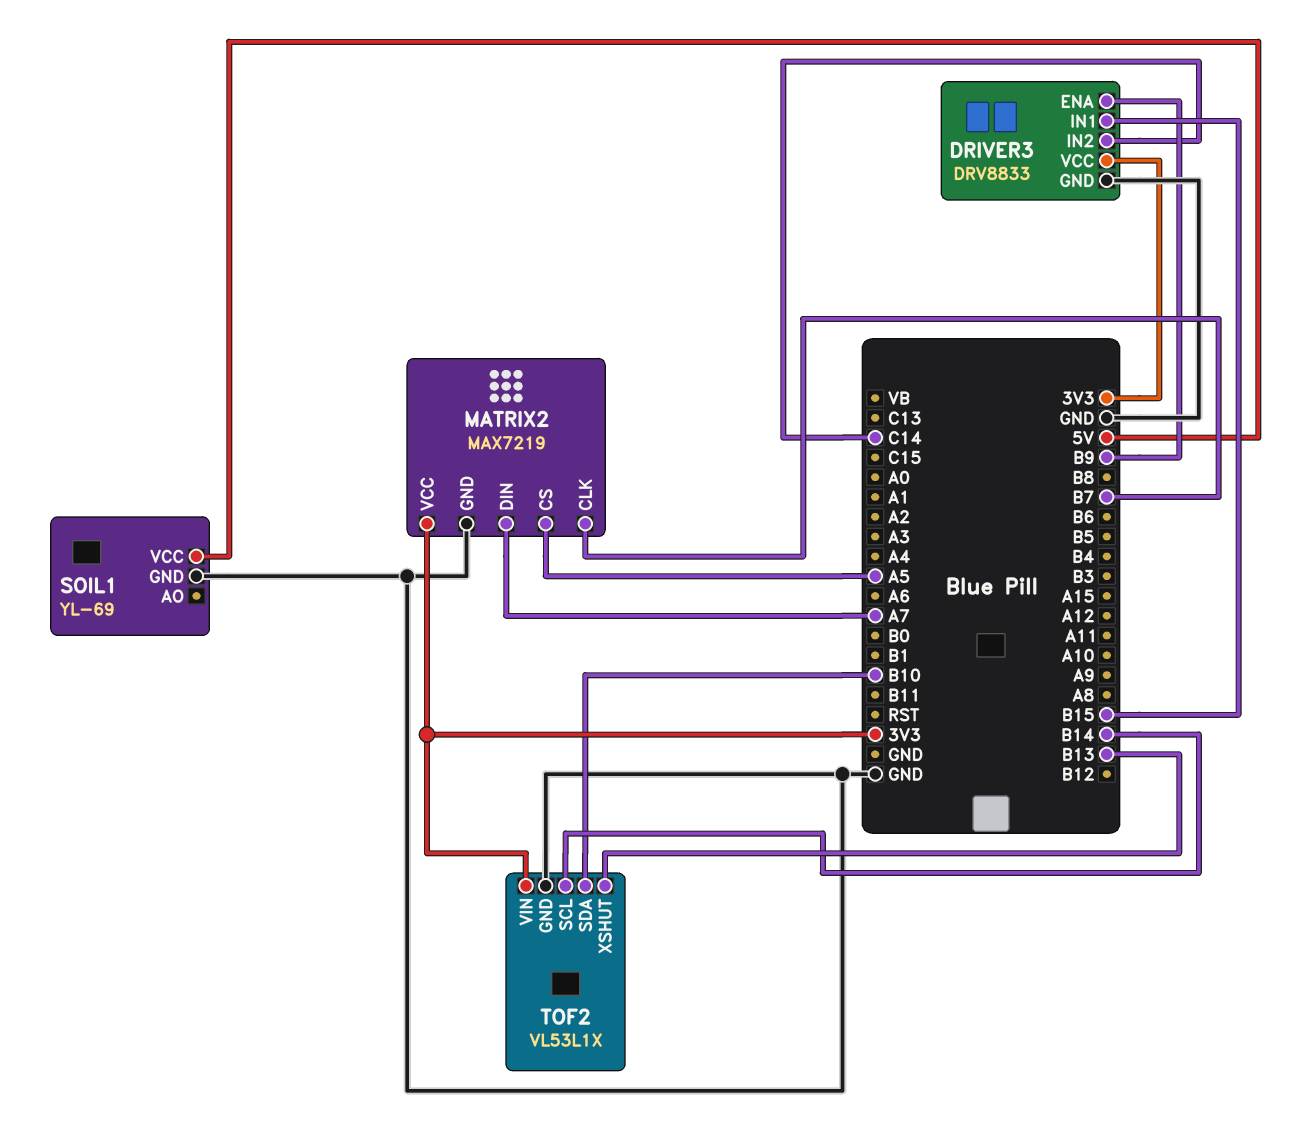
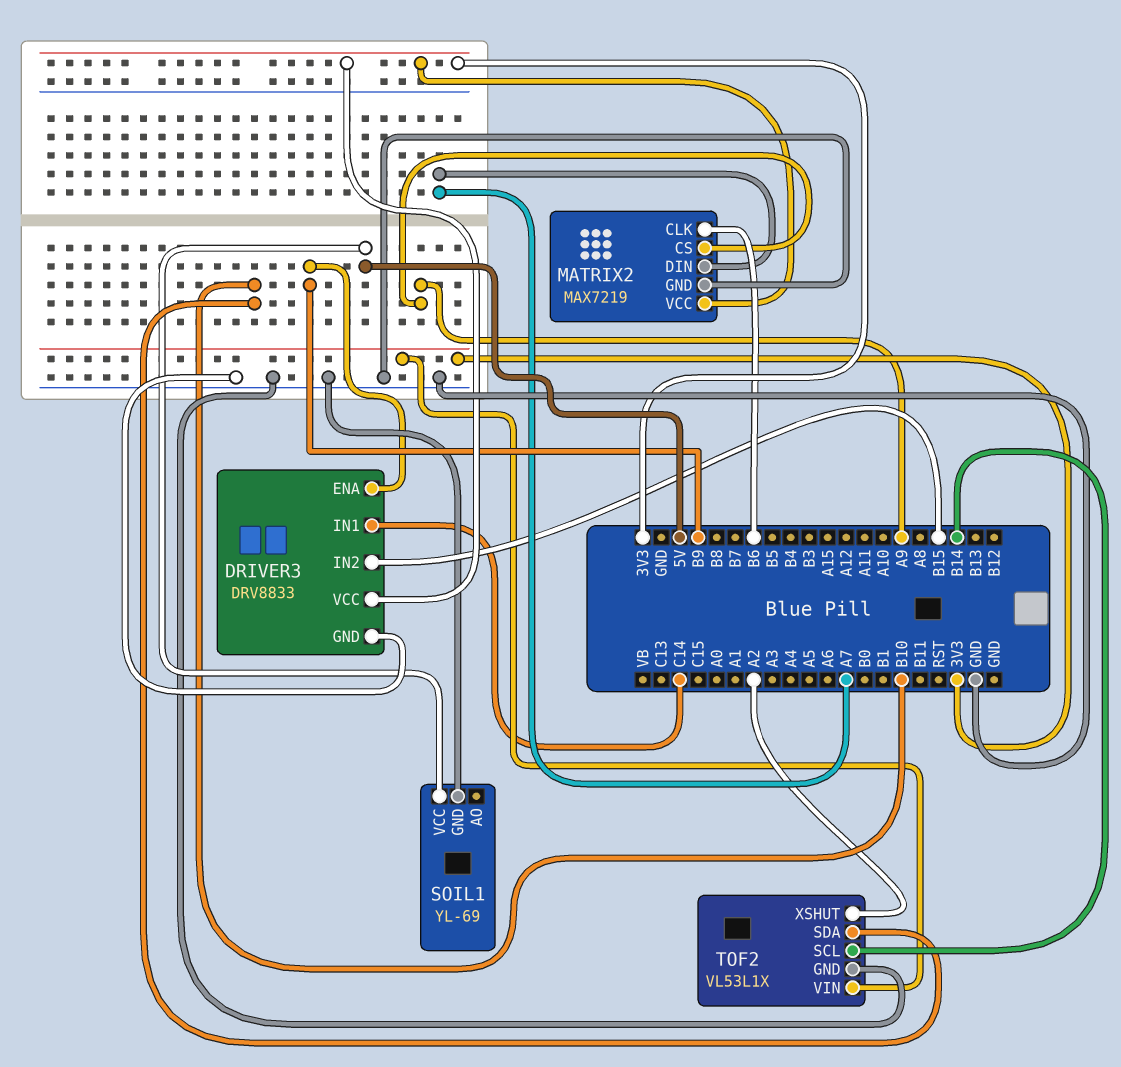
DRIVER3 pin IN1: B15 -> C14
DRIVER3 pin IN2: C14 -> B15
MATRIX2 pin CLK: B7 -> B6
MATRIX2 pin CS: A5 -> A9
TOF2 pin XSHUT: B13 -> A2

